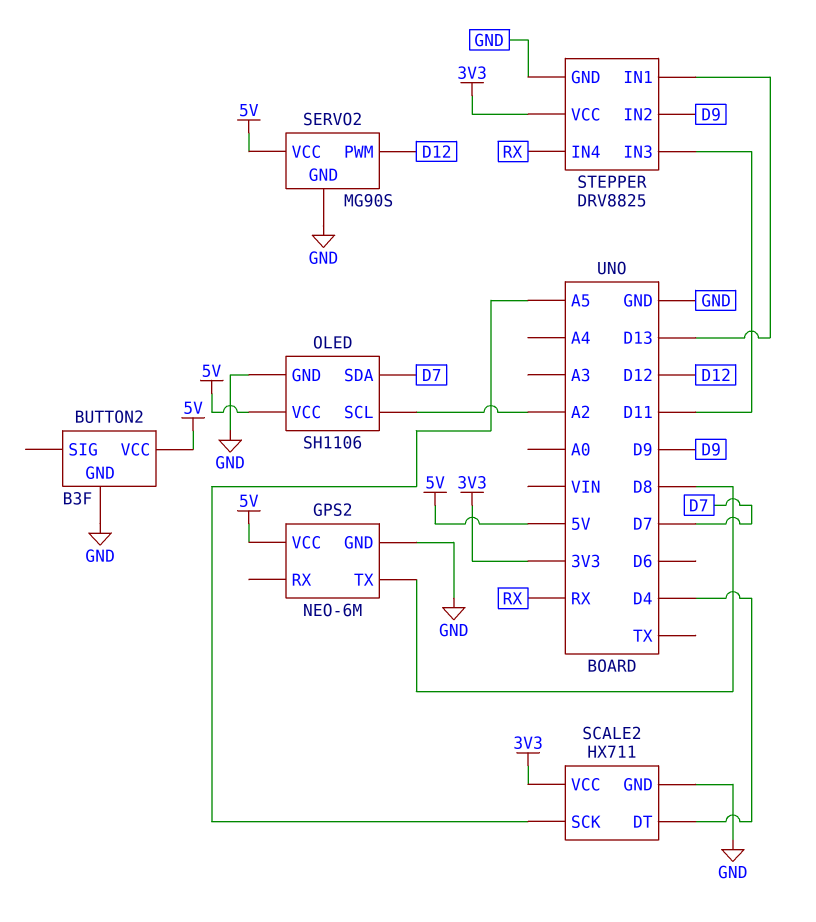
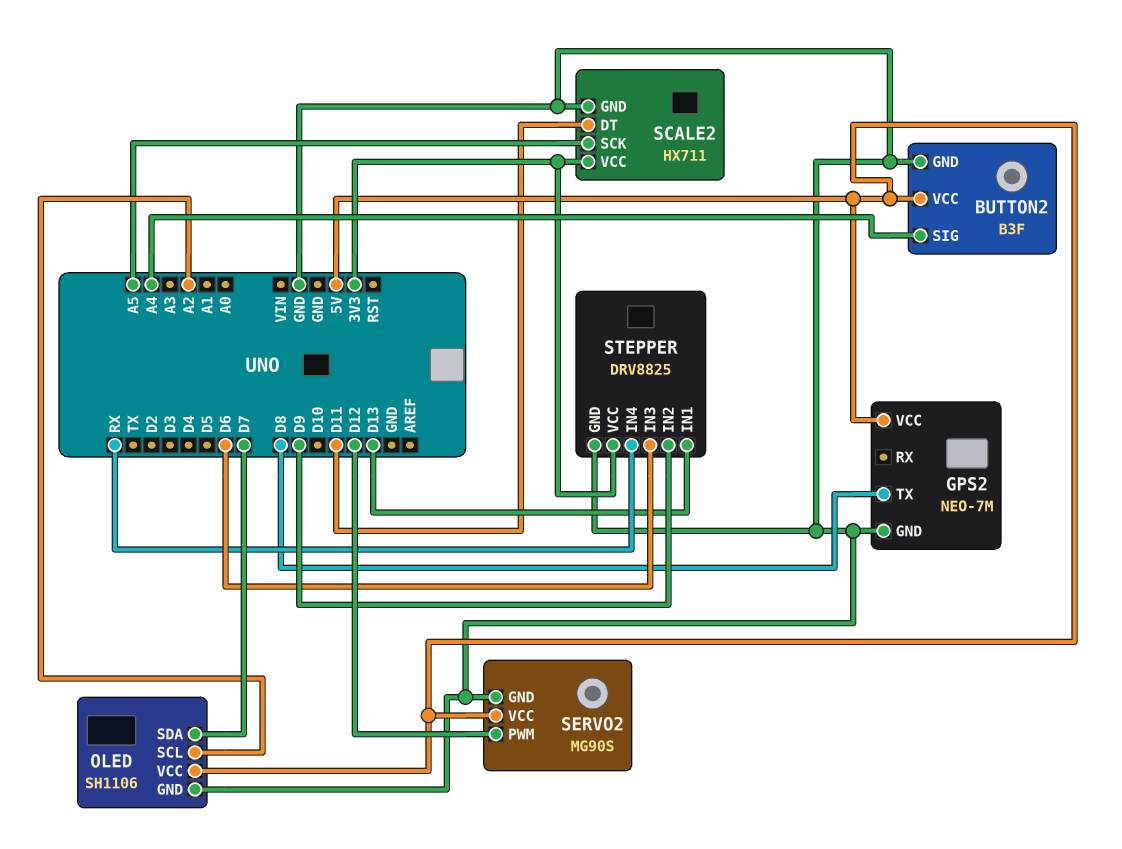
BUTTON2 pin SIG: none -> A4
GPS2: NEO-6M -> NEO-7M
SCALE2 pin DT: D4 -> D11
STEPPER pin IN3: D11 -> D6

